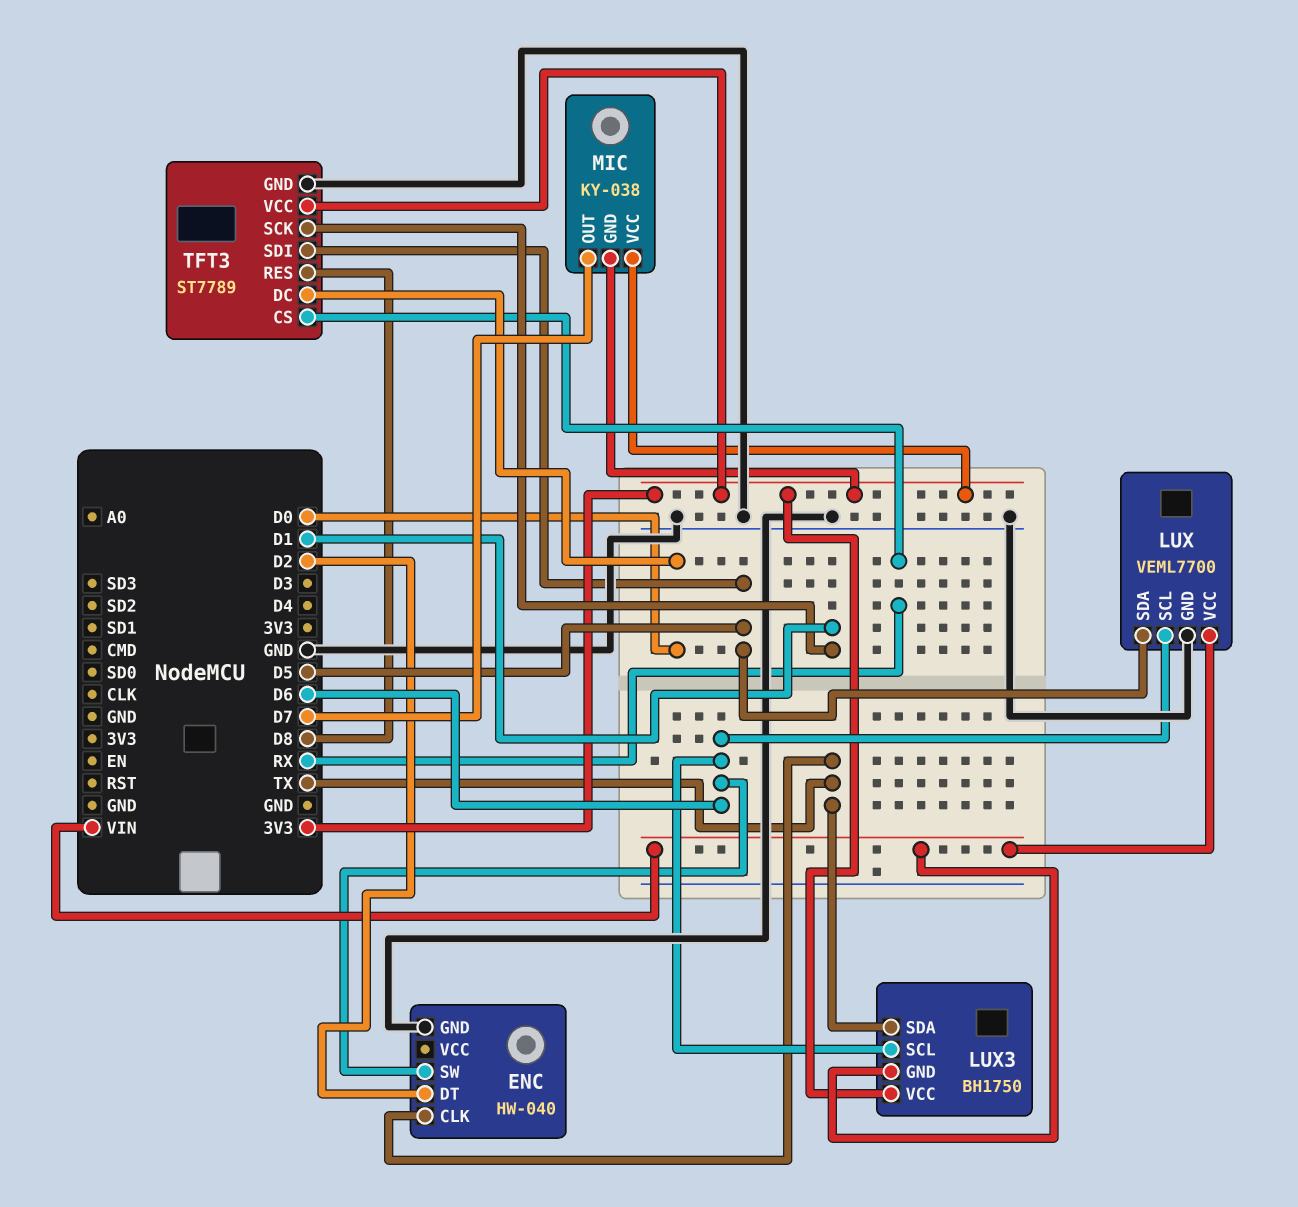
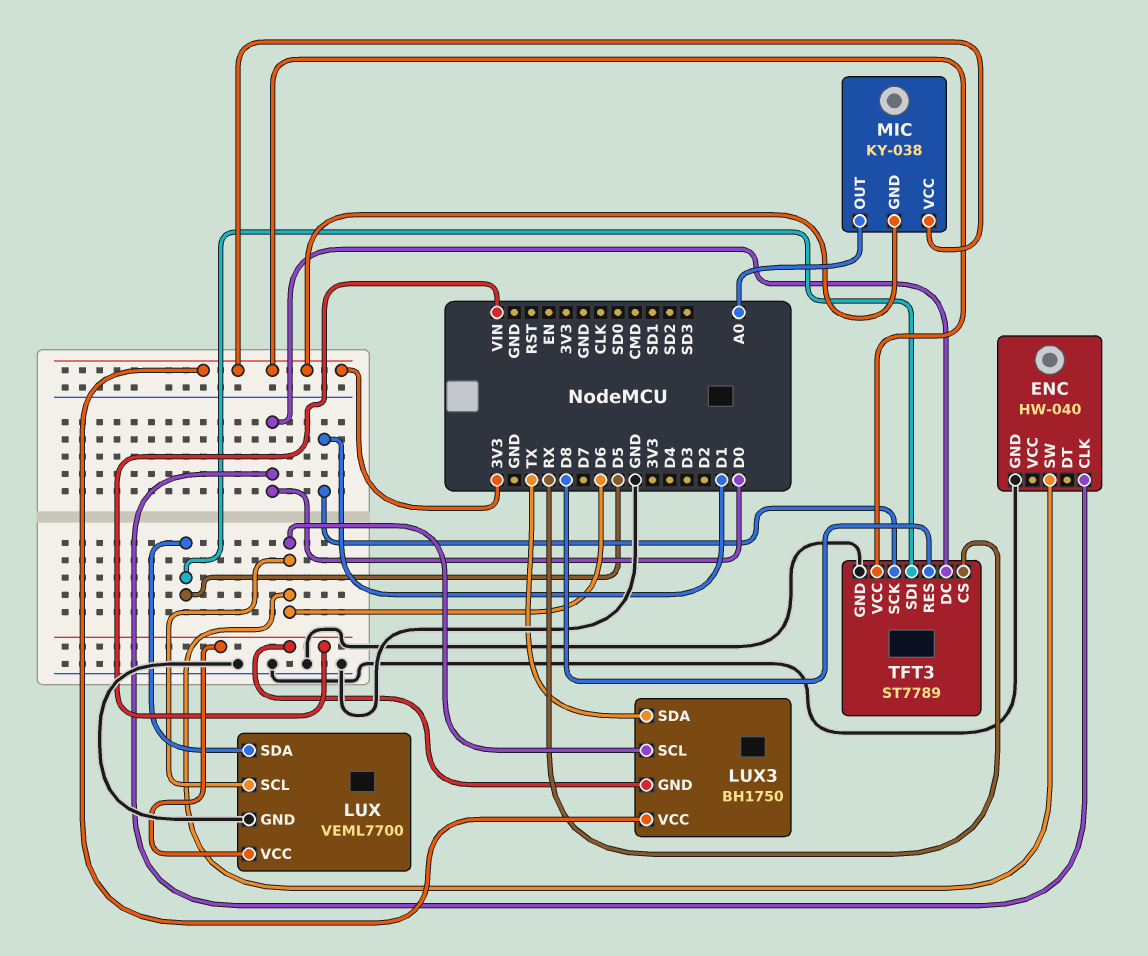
ENC pin CLK: TX -> D0
ENC pin DT: D2 -> none
MIC pin OUT: D7 -> A0

